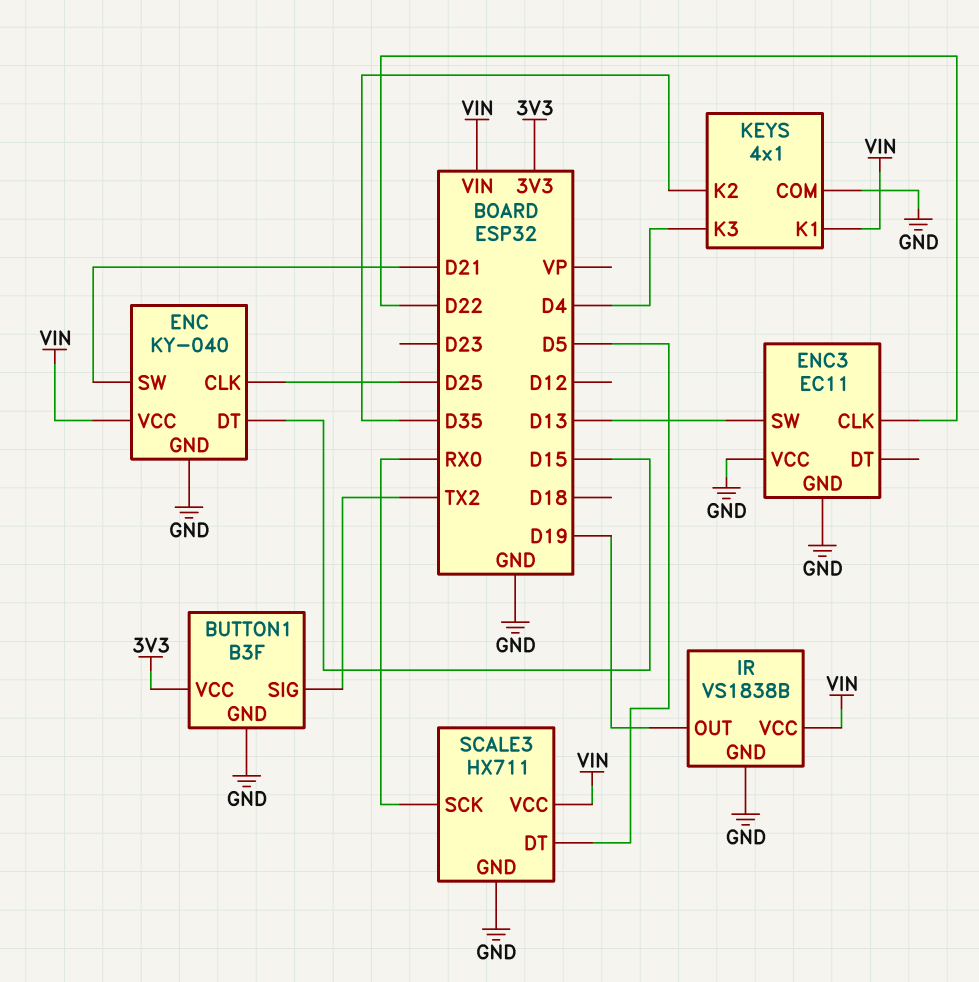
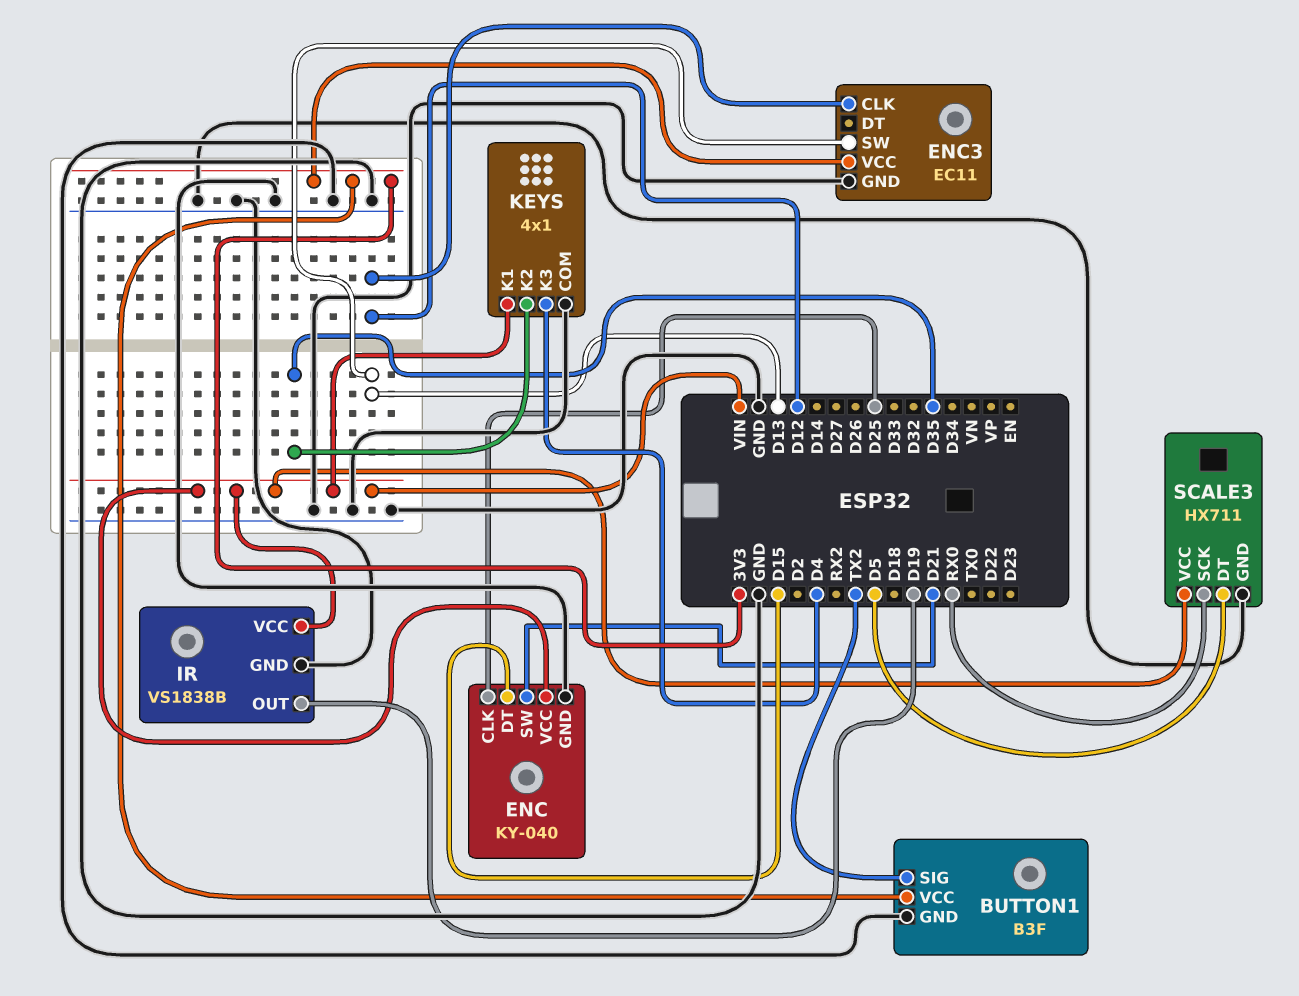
ENC3 pin CLK: D22 -> D12
ENC3 pin VCC: GND -> 3V3

